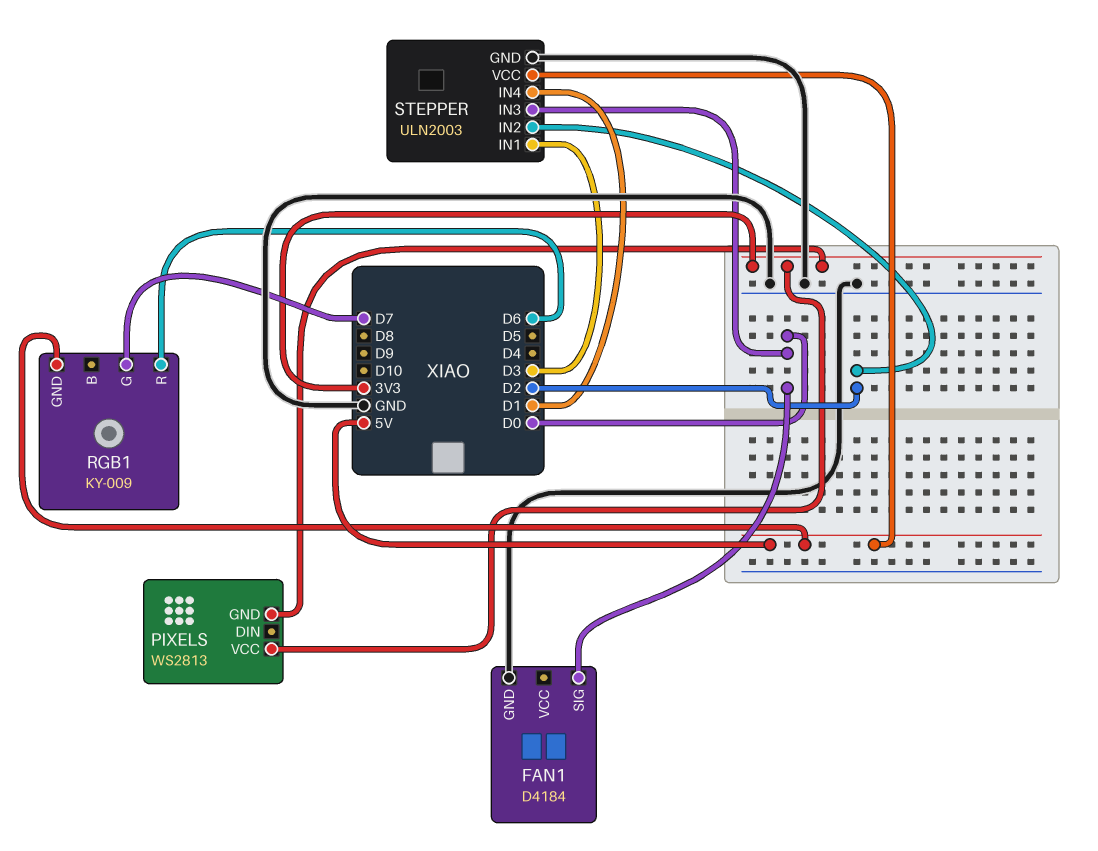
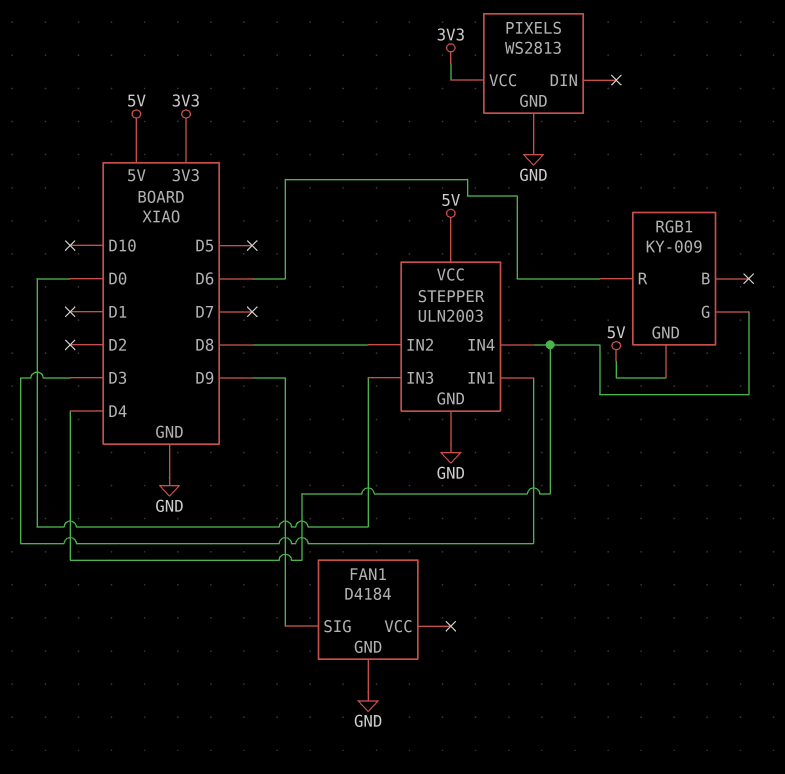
FAN1 pin SIG: D0 -> D9
PIXELS pin GND: 3V3 -> GND
RGB1 pin G: D7 -> D4
STEPPER pin IN2: D2 -> D8
STEPPER pin IN4: D1 -> D4

